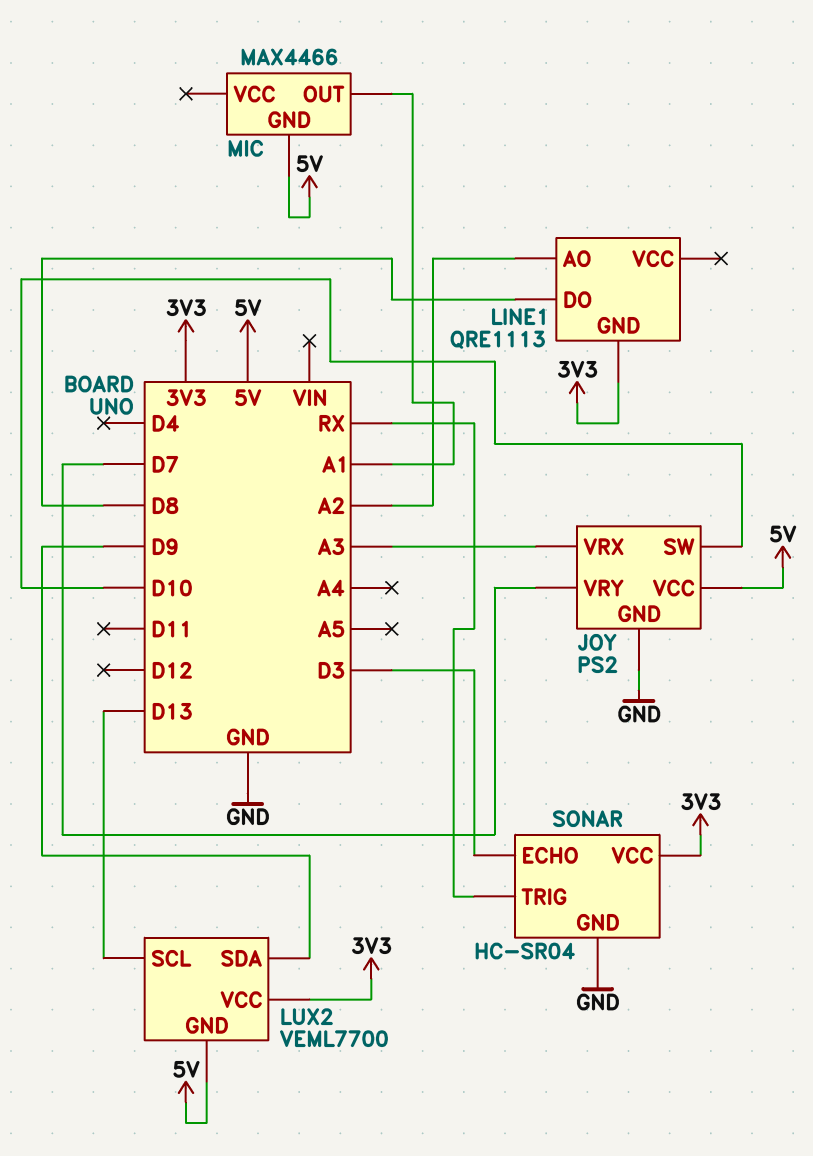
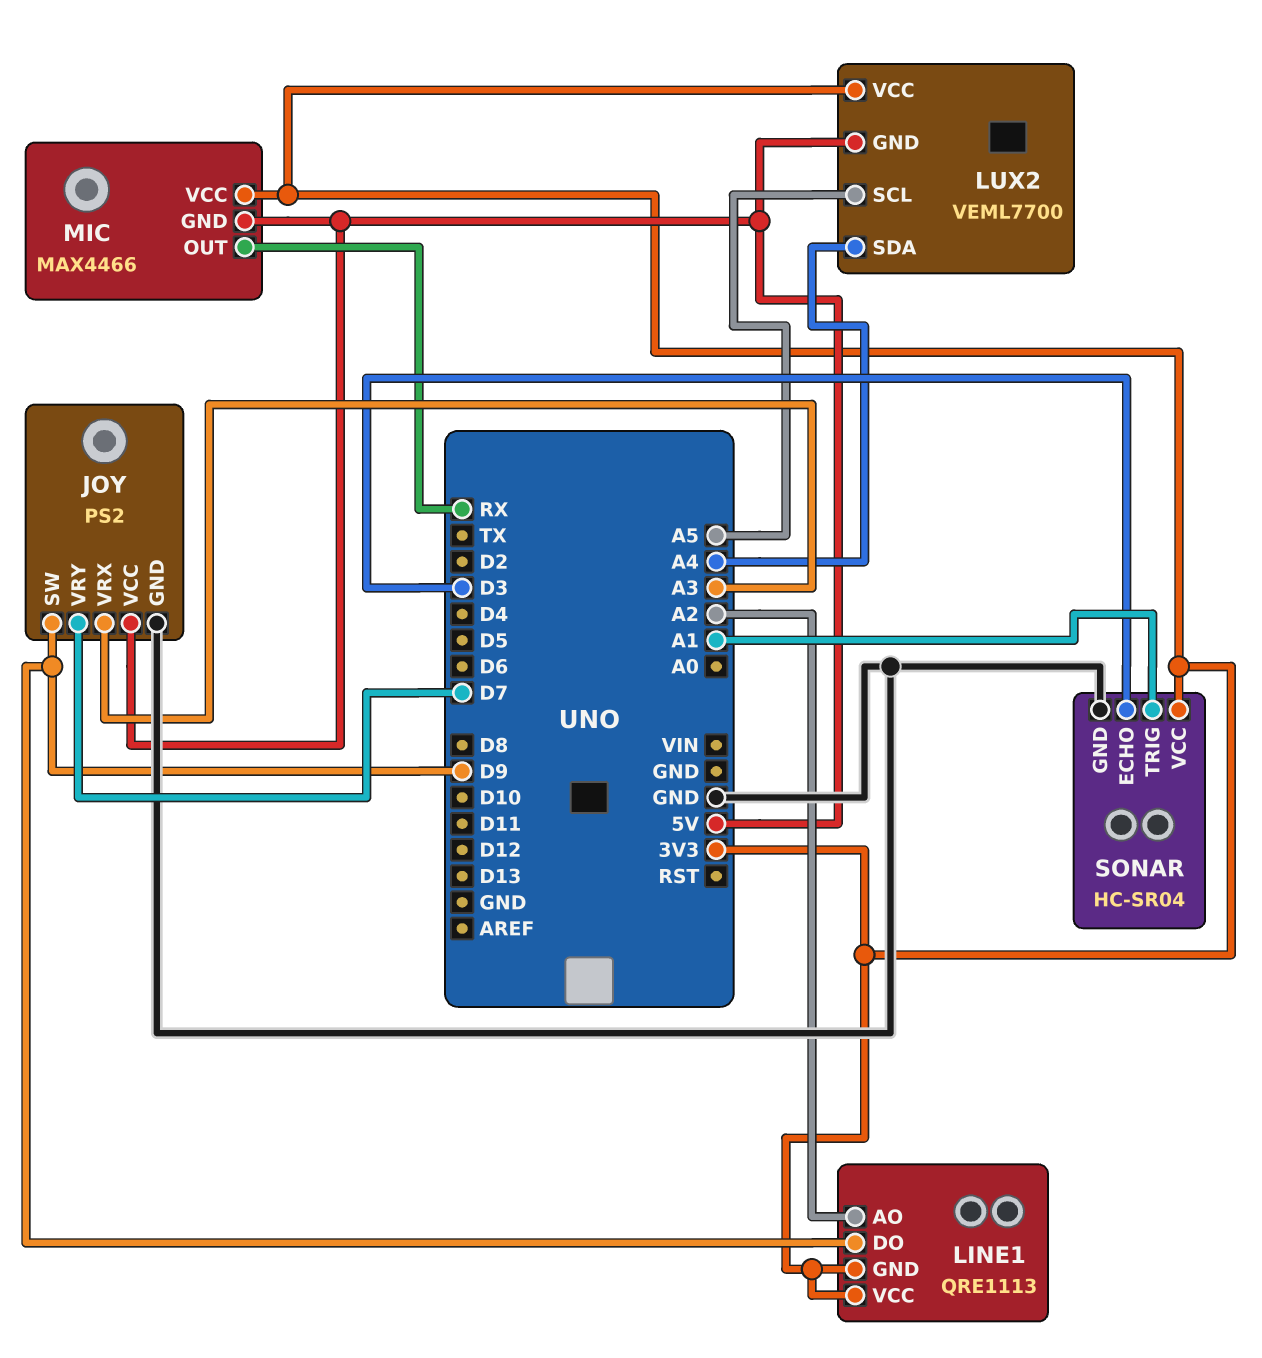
JOY pin SW: D10 -> D9
LINE1 pin DO: D8 -> D9
LINE1 pin VCC: none -> 3V3
LUX2 pin SCL: D13 -> A5
LUX2 pin SDA: D9 -> A4
MIC pin OUT: A1 -> RX
MIC pin VCC: none -> 3V3
SONAR pin TRIG: RX -> A1

